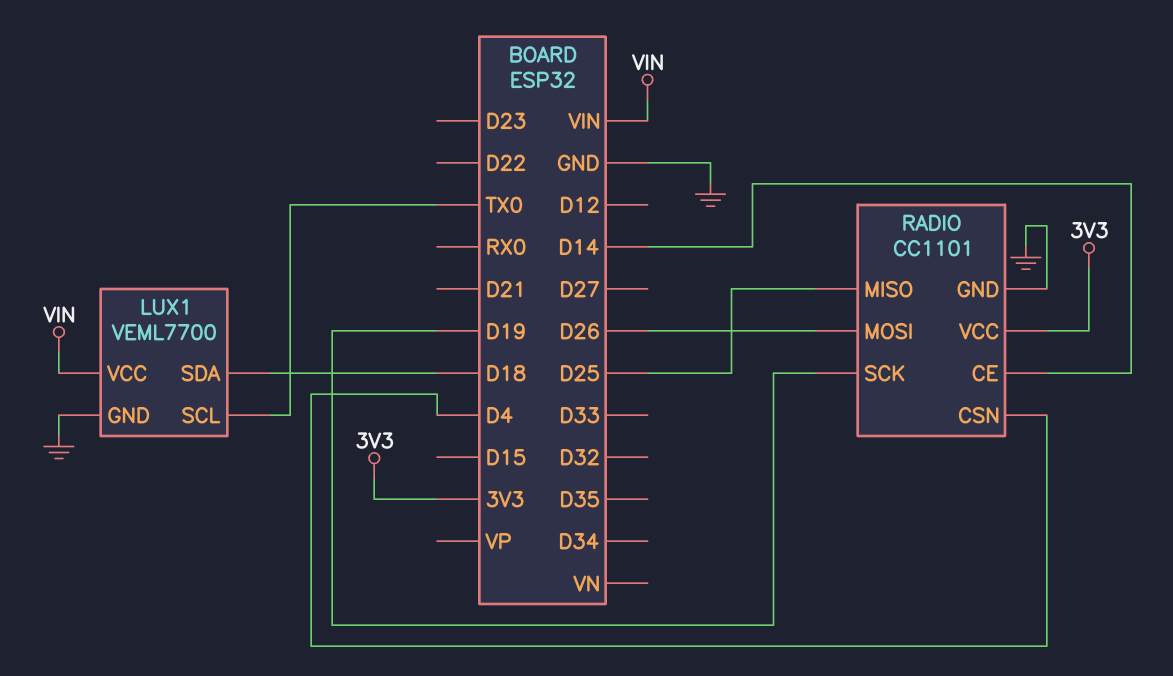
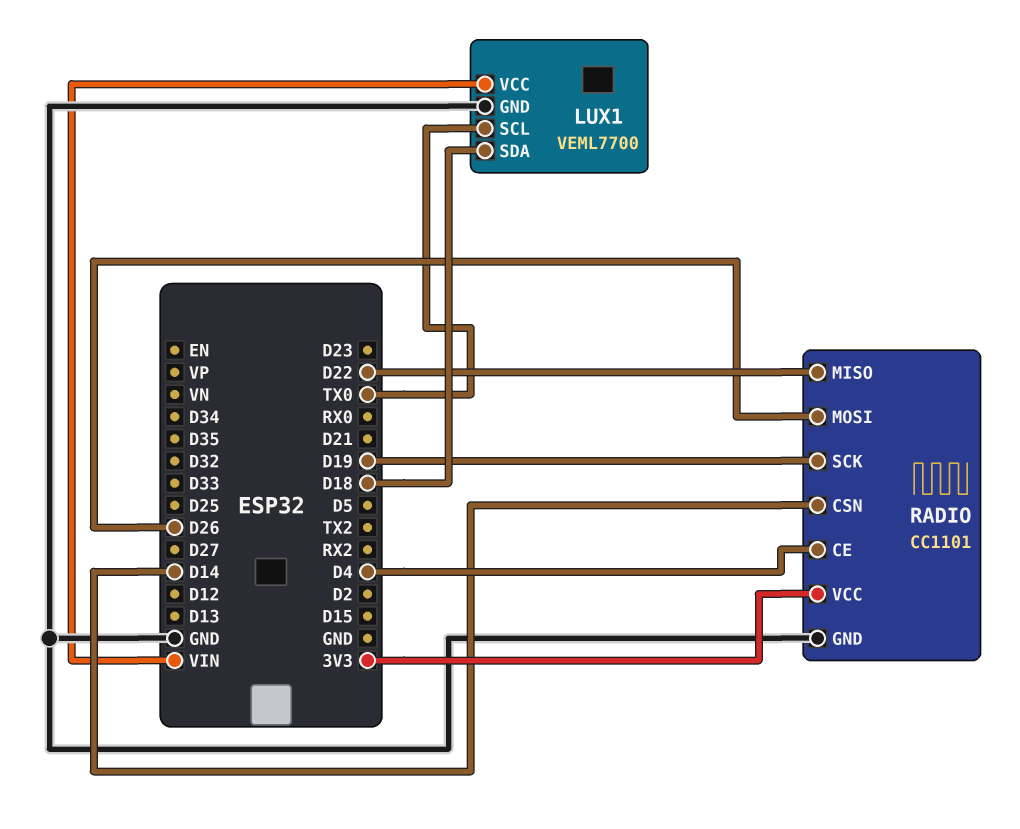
RADIO pin CE: D14 -> D4
RADIO pin CSN: D4 -> D14
RADIO pin MISO: D25 -> D22

